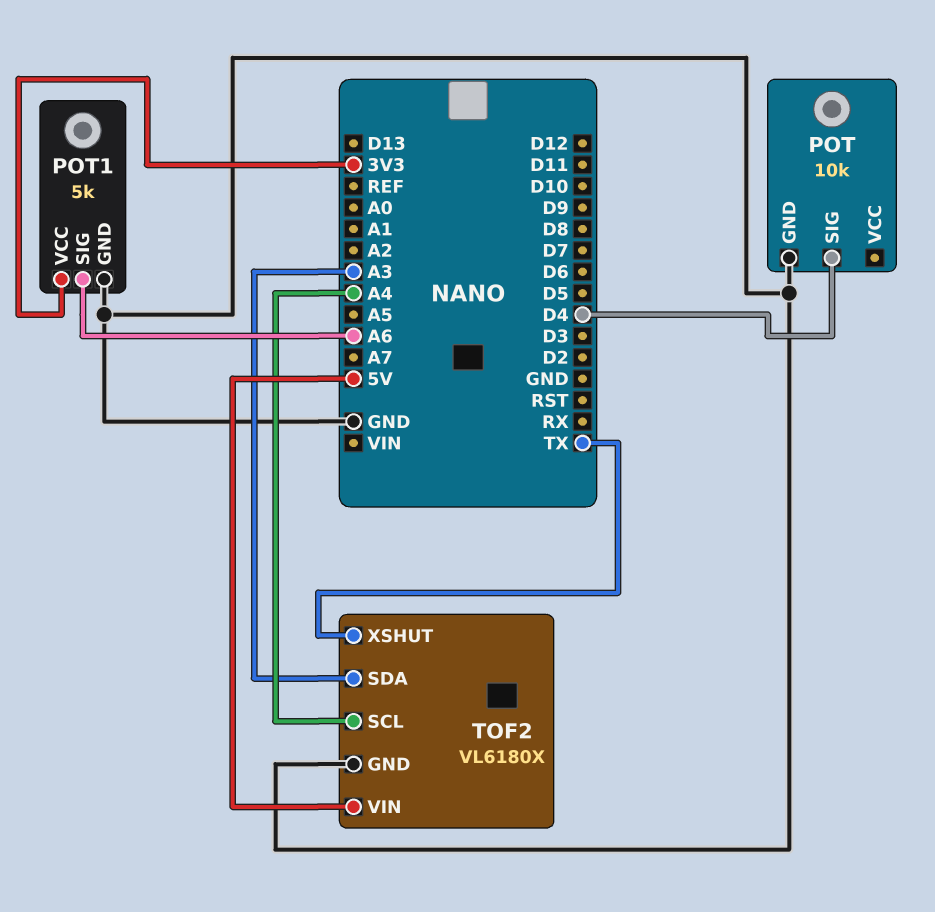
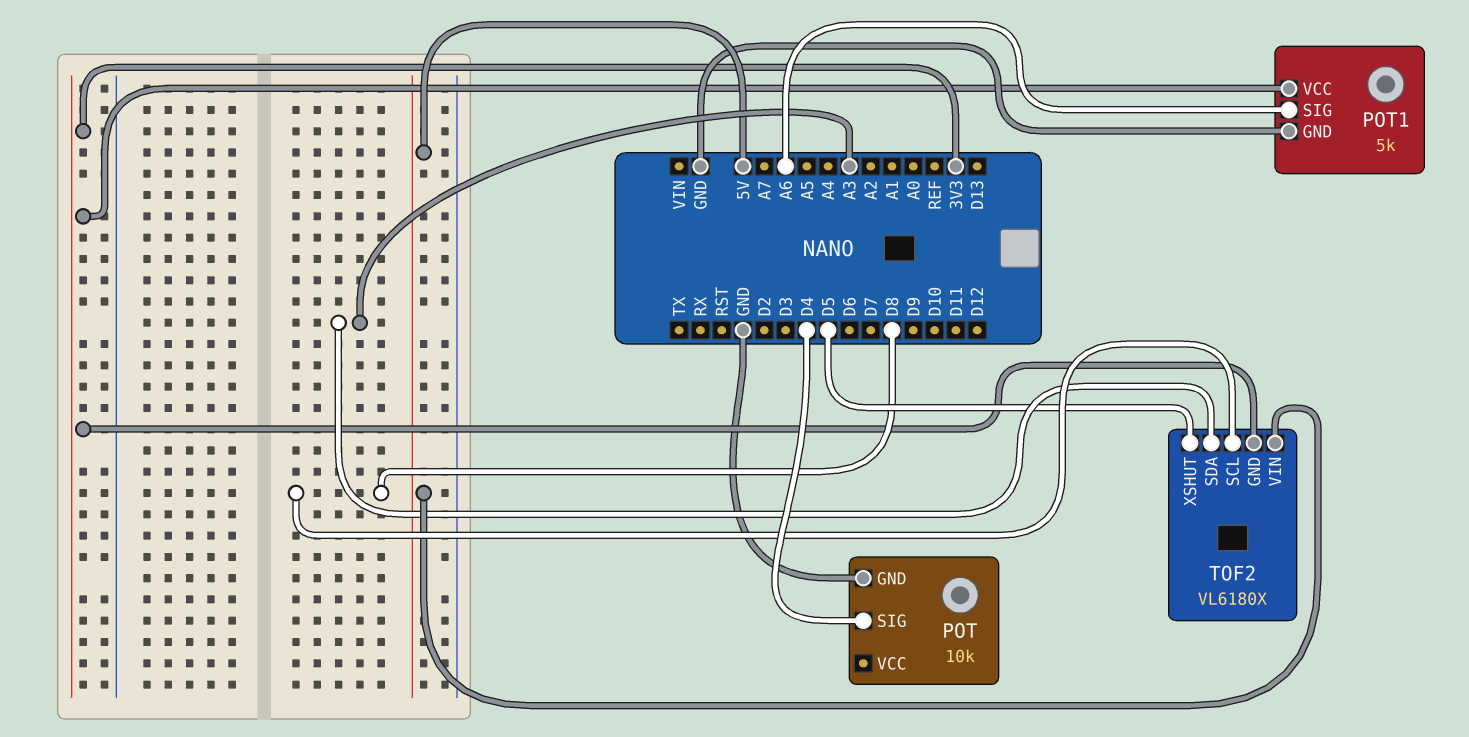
TOF2 pin GND: GND -> 3V3
TOF2 pin SCL: A4 -> D8
TOF2 pin XSHUT: TX -> D5

